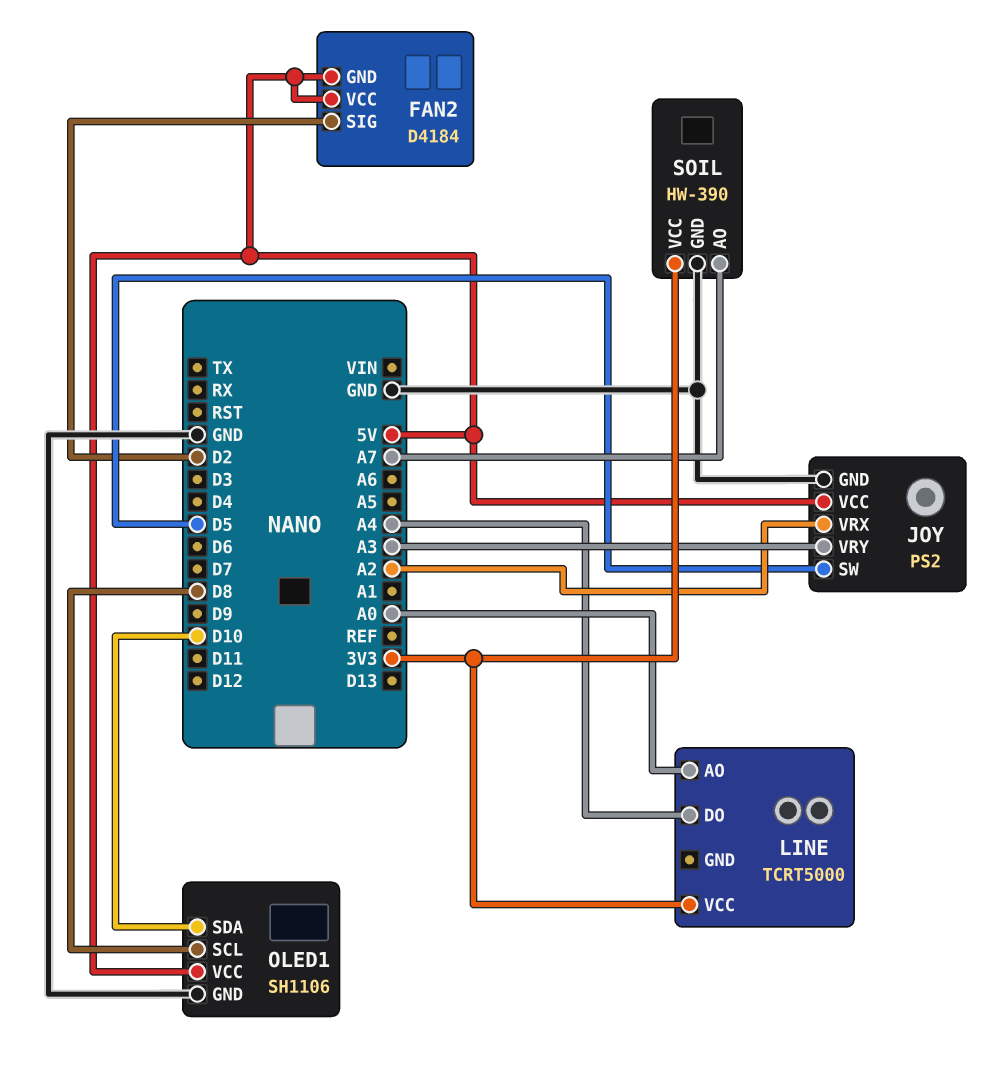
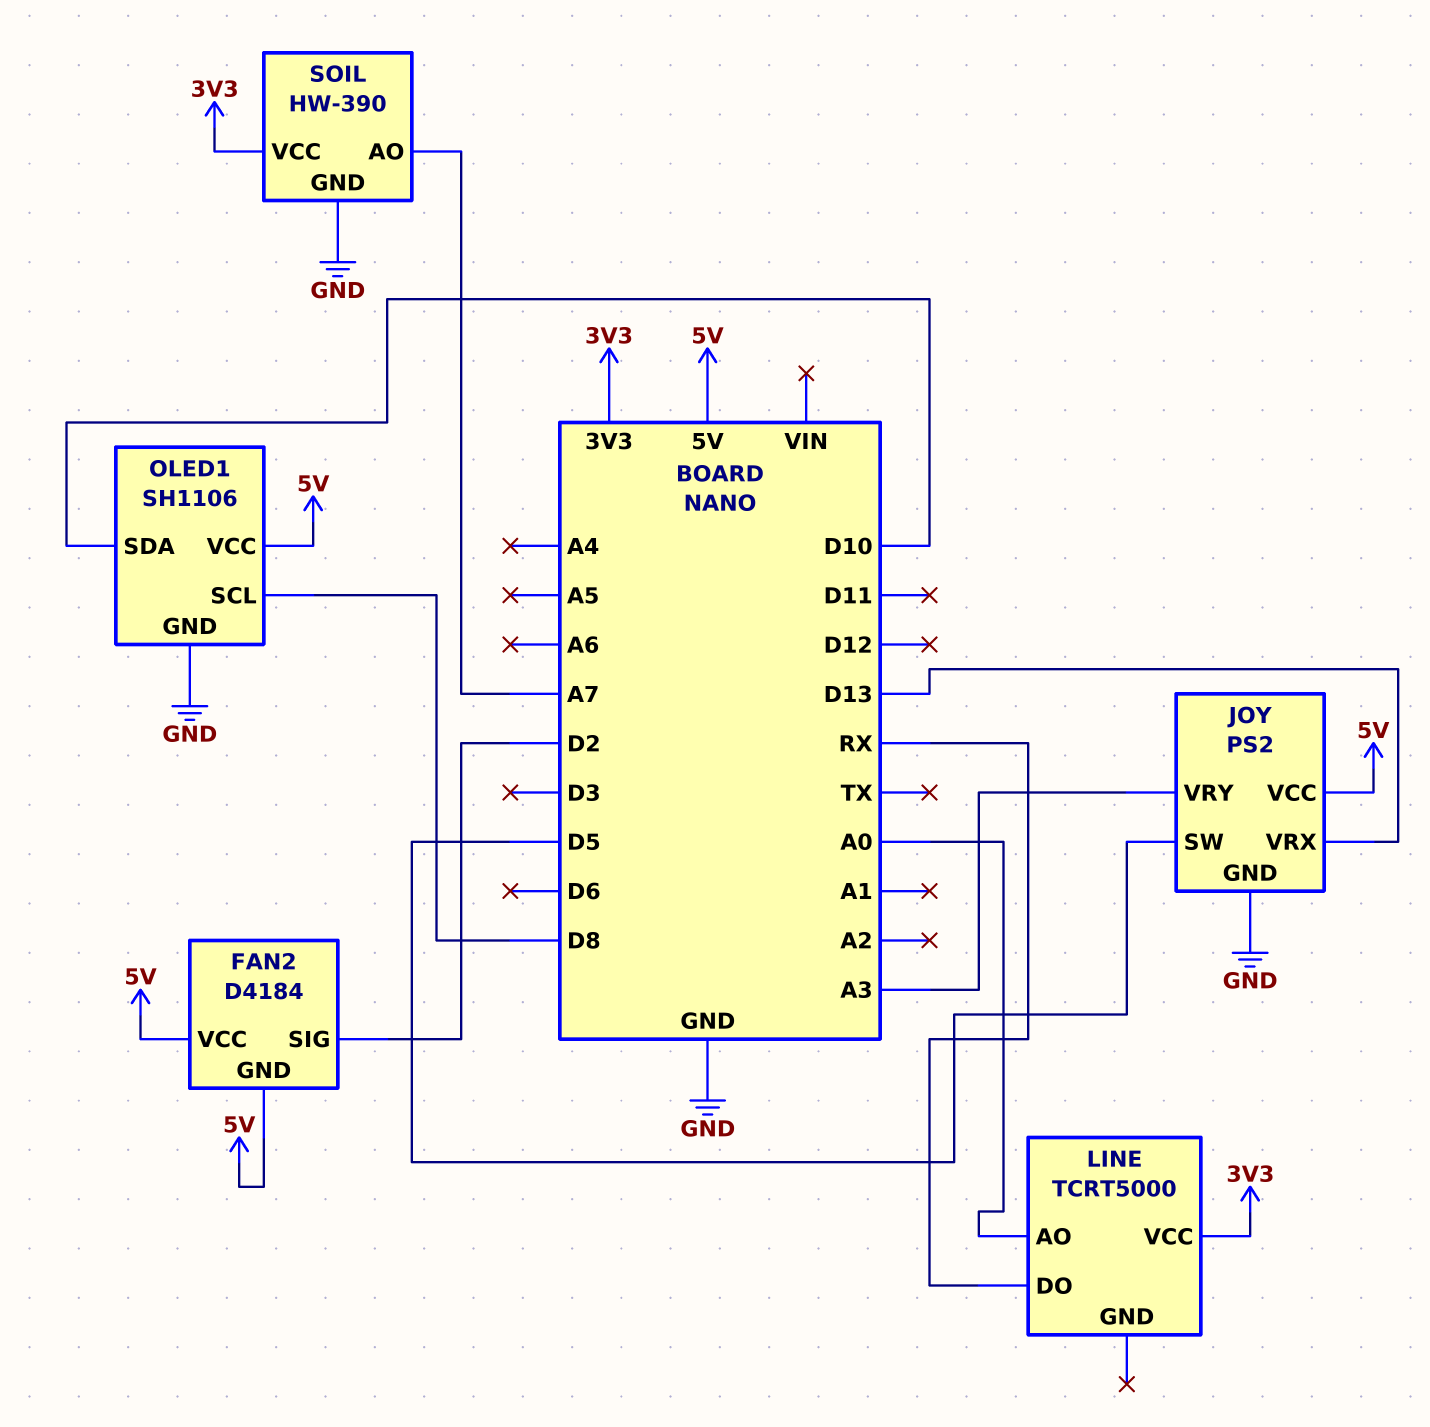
JOY pin VRX: A2 -> D13
LINE pin DO: A4 -> RX

